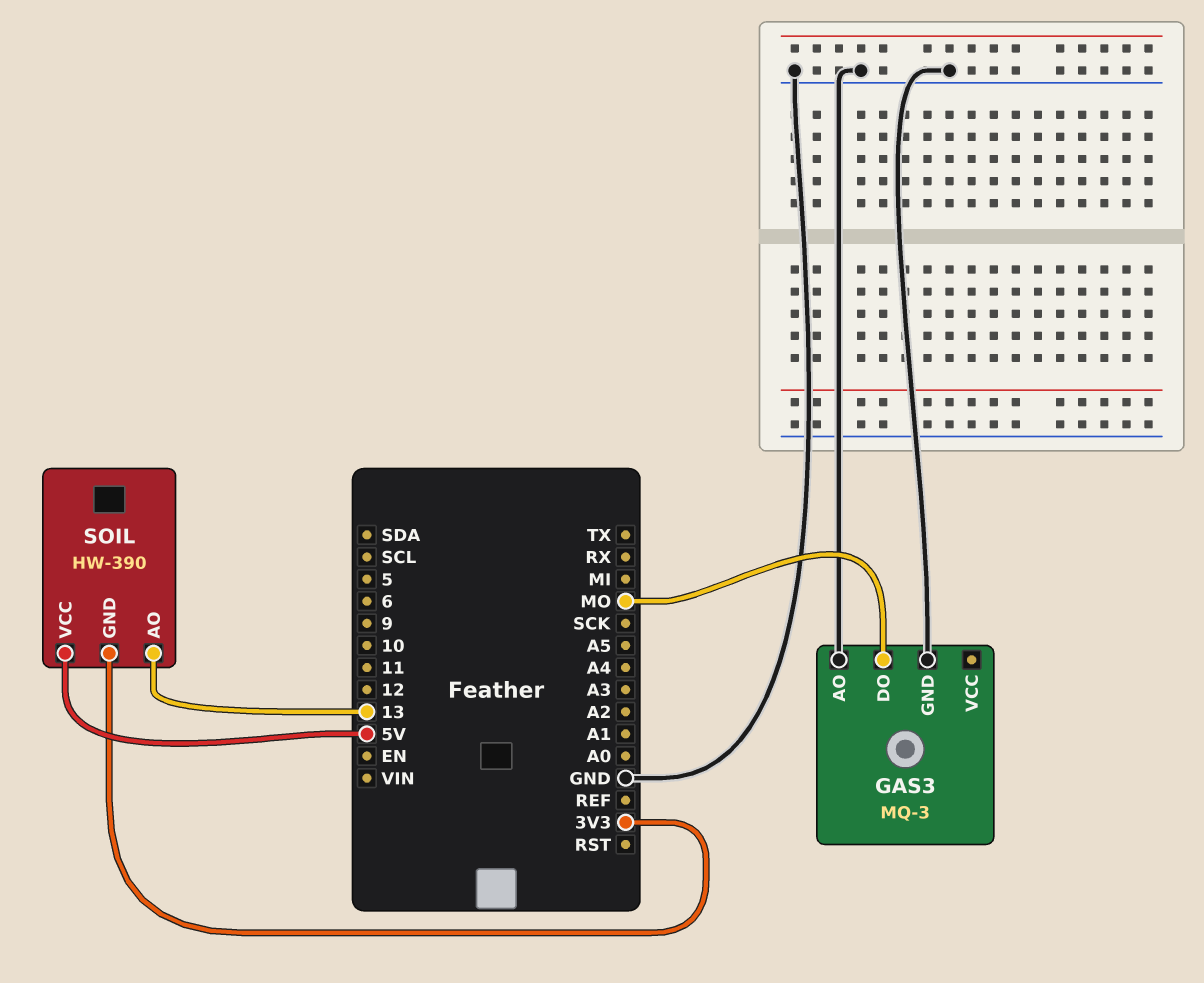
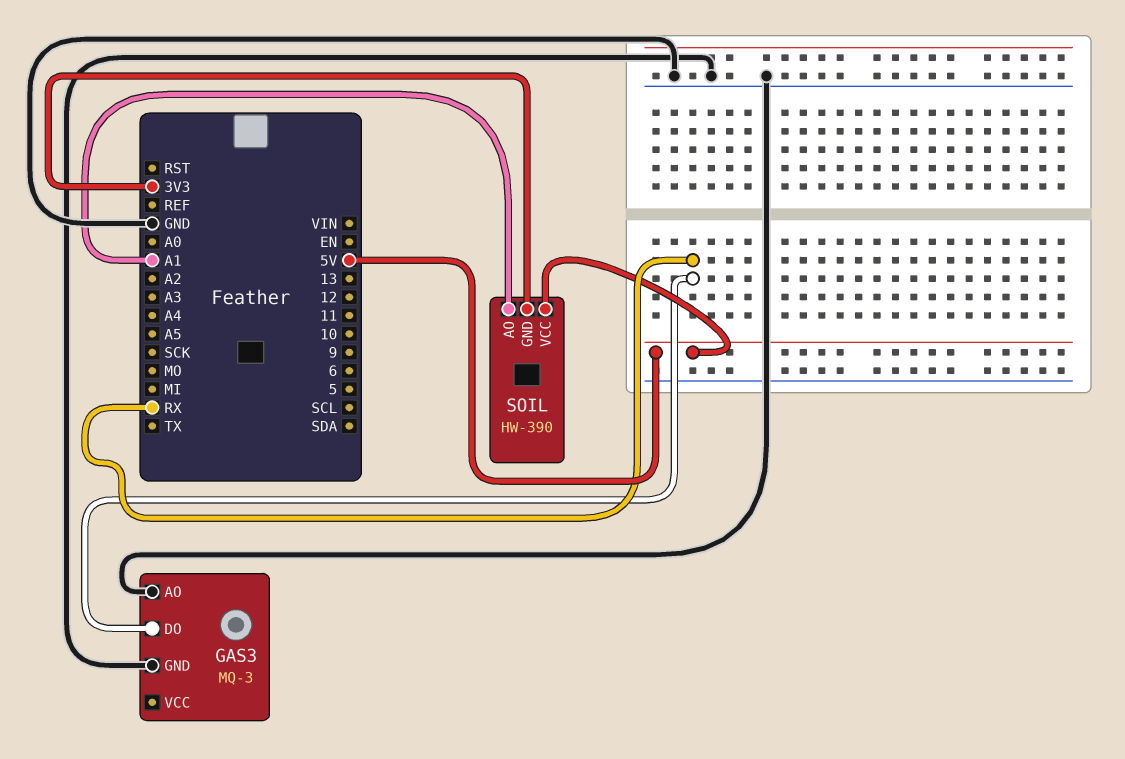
GAS3 pin DO: MO -> RX
SOIL pin AO: 13 -> A1

